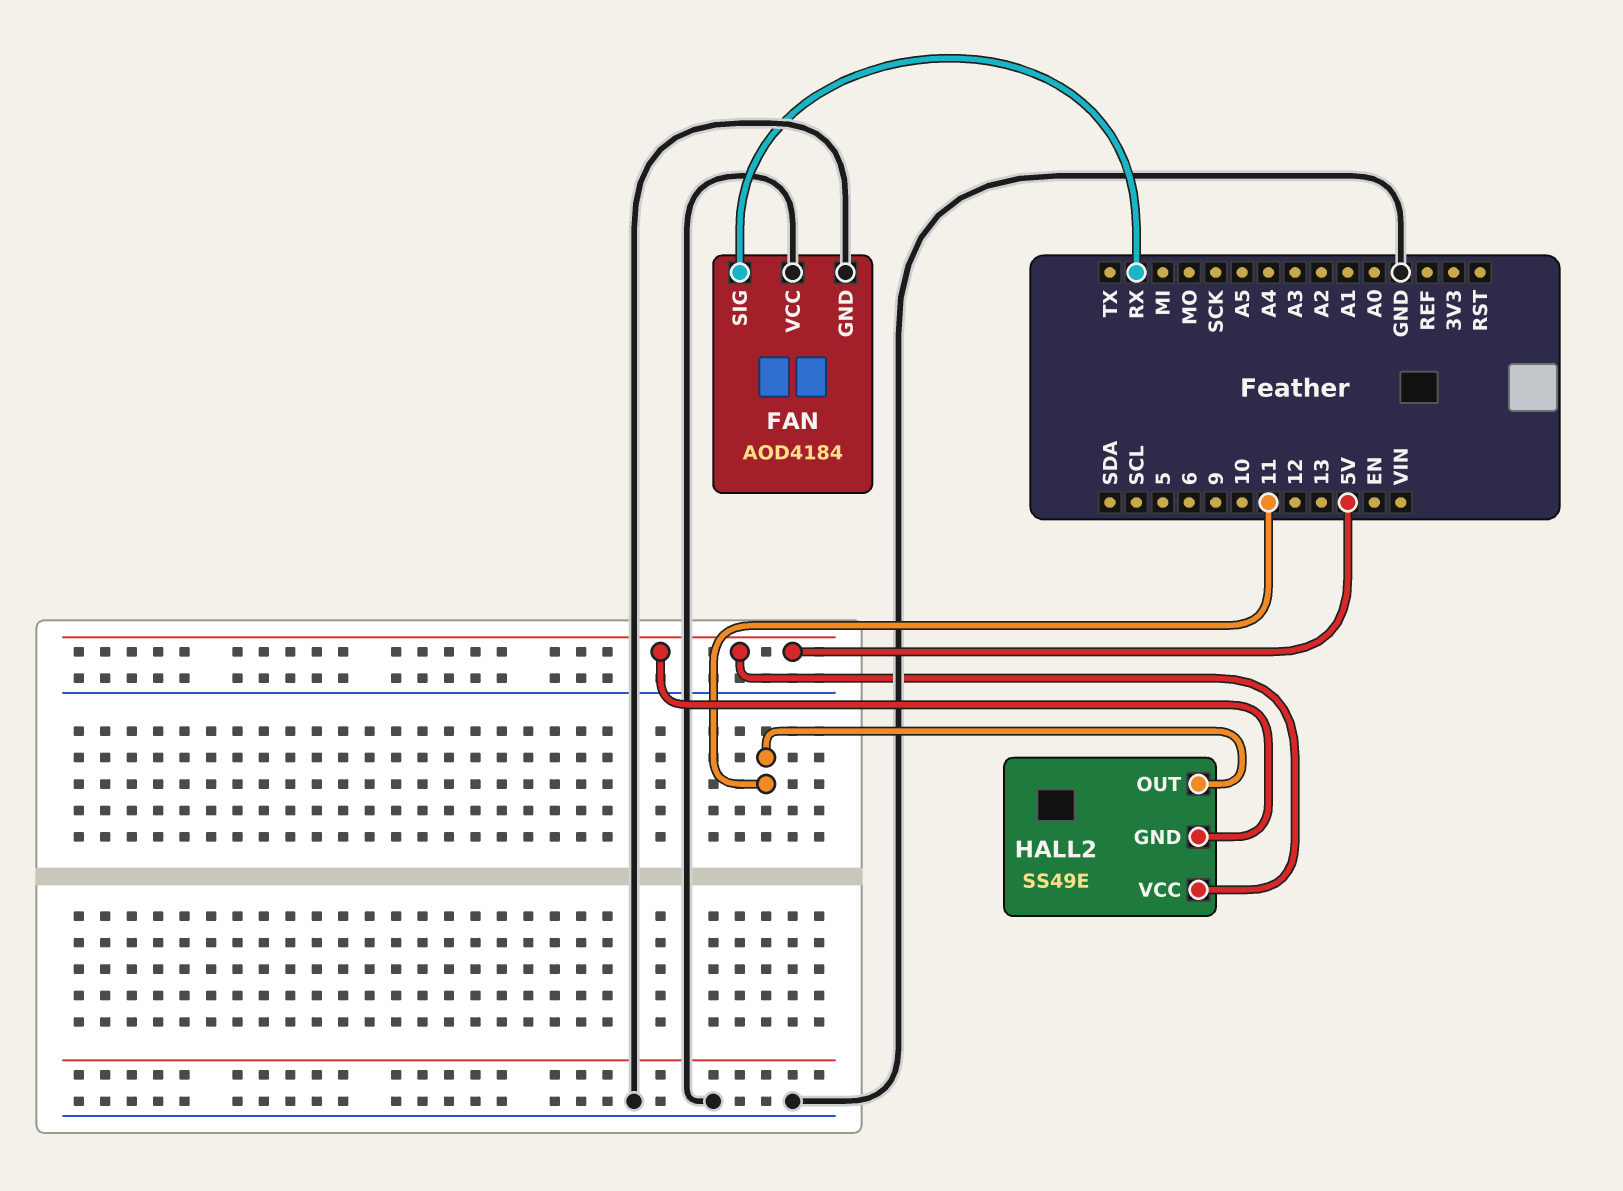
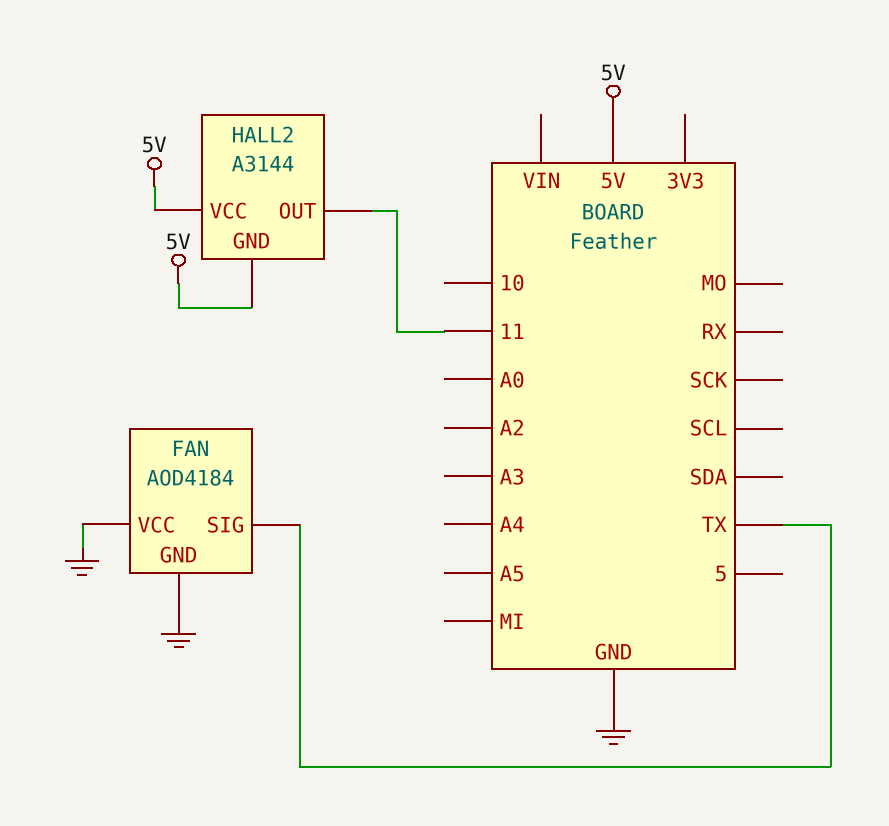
FAN pin SIG: RX -> TX
HALL2: SS49E -> A3144

